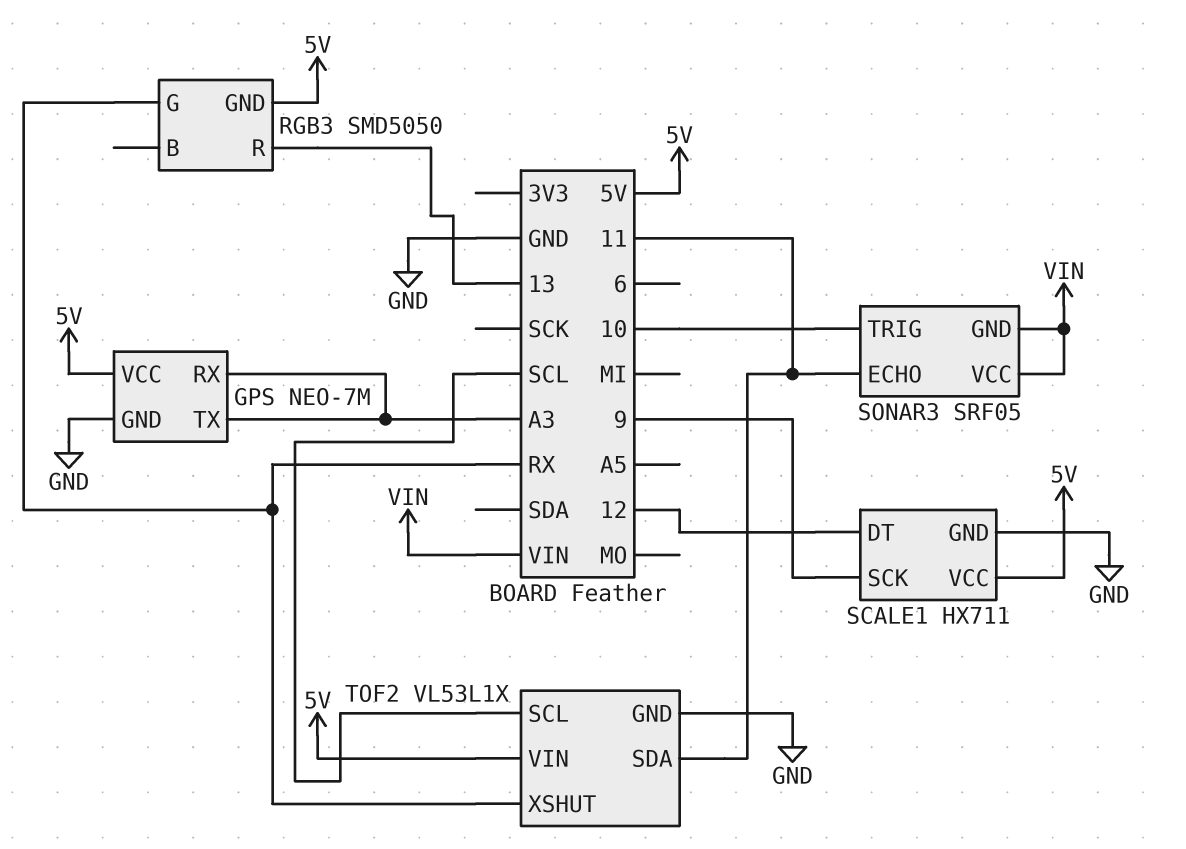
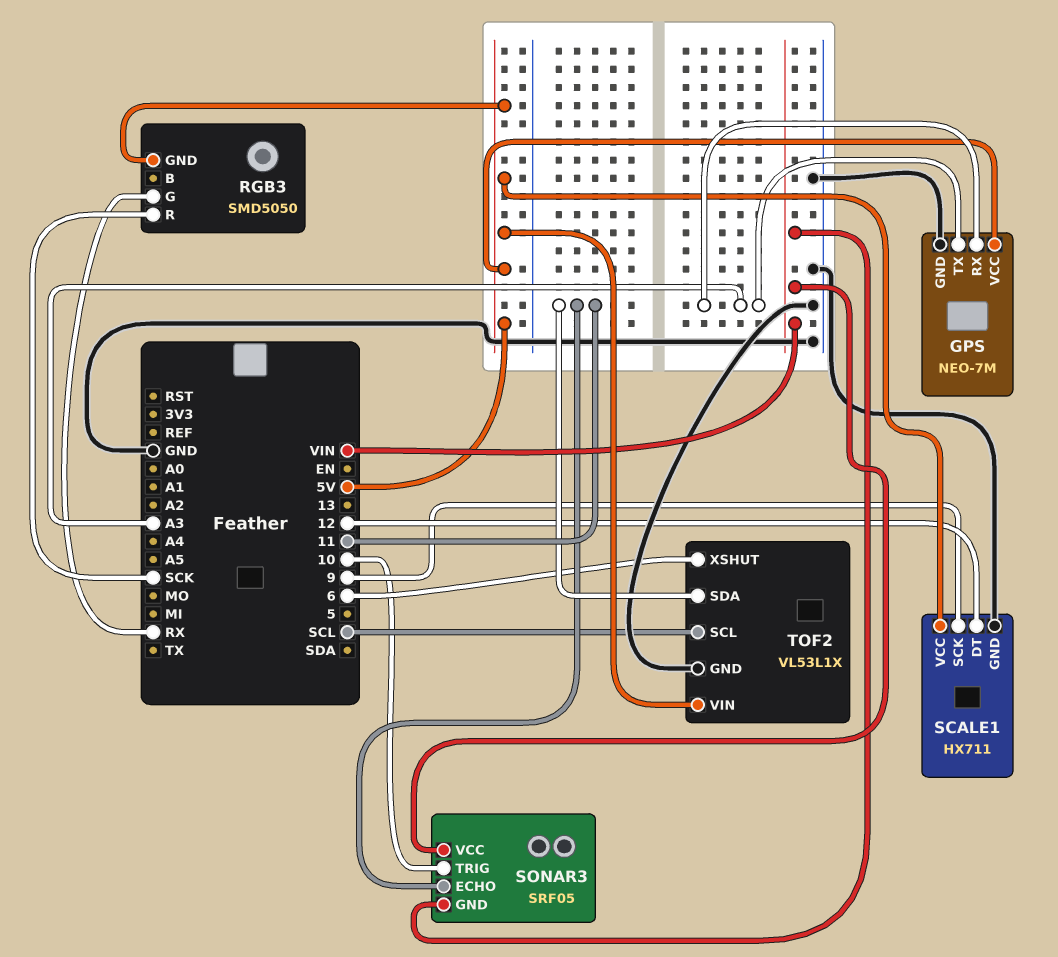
RGB3 pin R: 13 -> SCK
TOF2 pin XSHUT: RX -> 6

